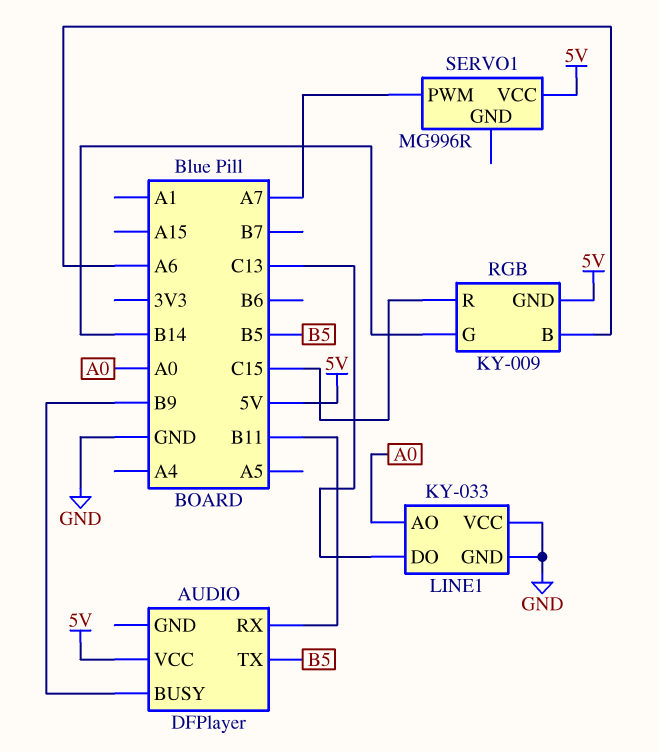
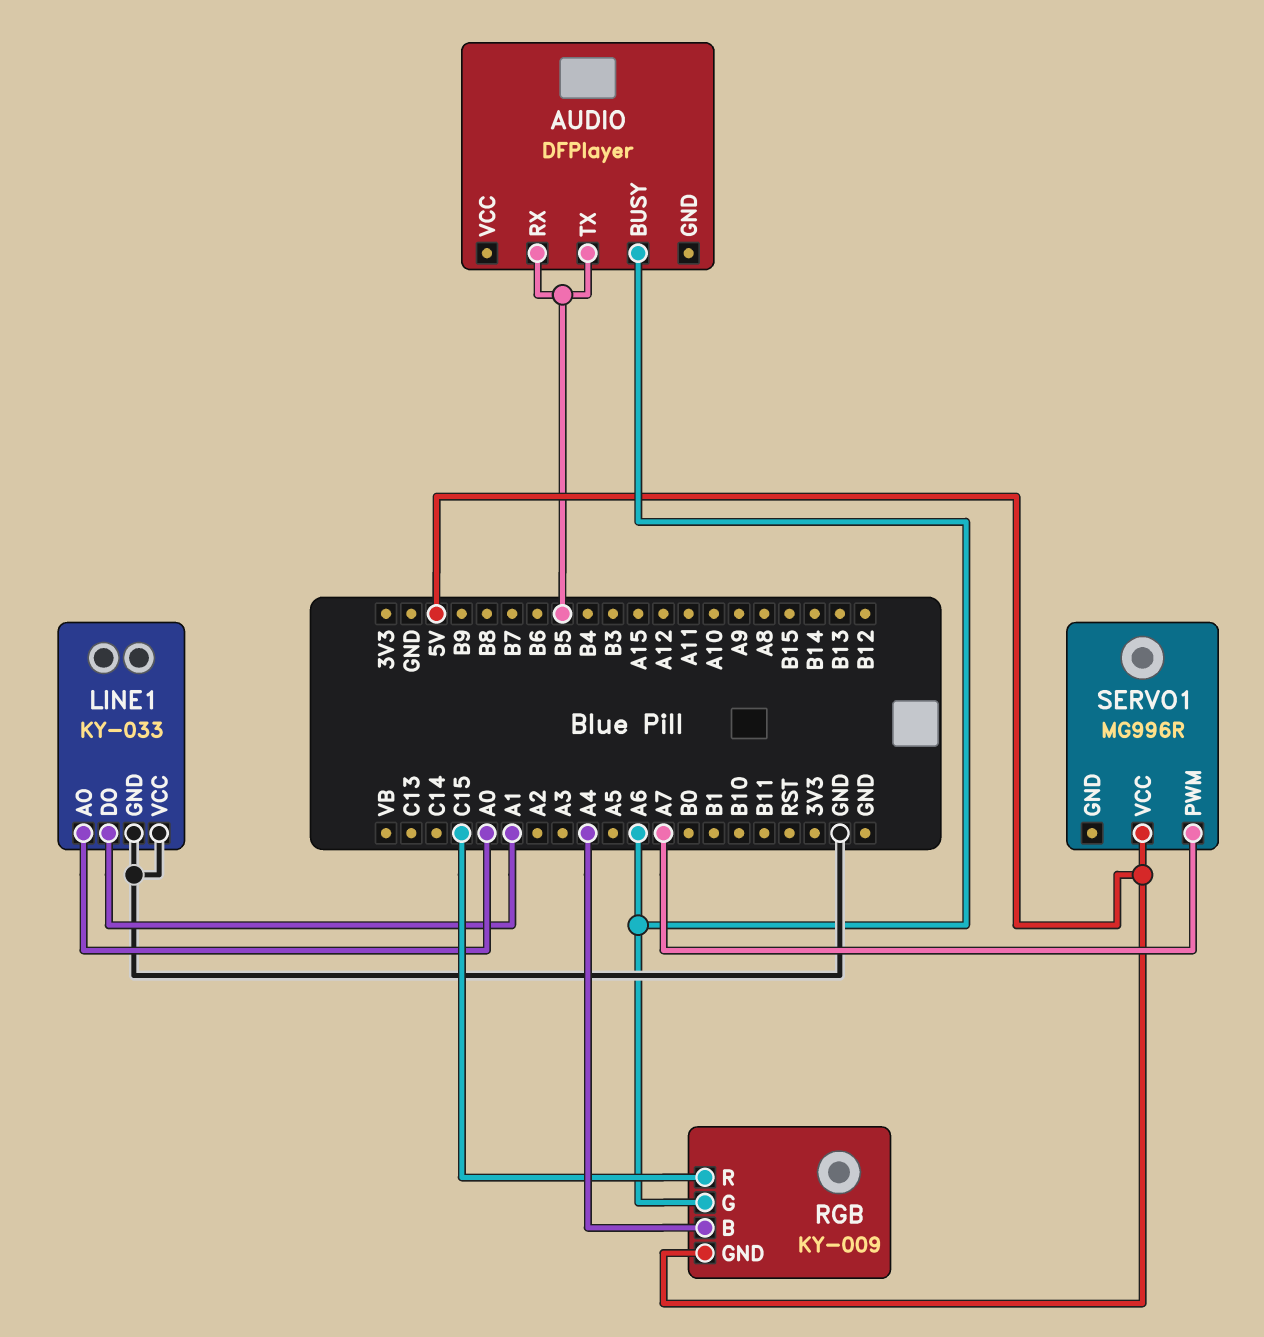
AUDIO pin BUSY: B9 -> A6
AUDIO pin RX: B11 -> B5
AUDIO pin VCC: 5V -> none
LINE1 pin DO: C13 -> A1
RGB pin B: A6 -> A4
RGB pin G: B14 -> A6

